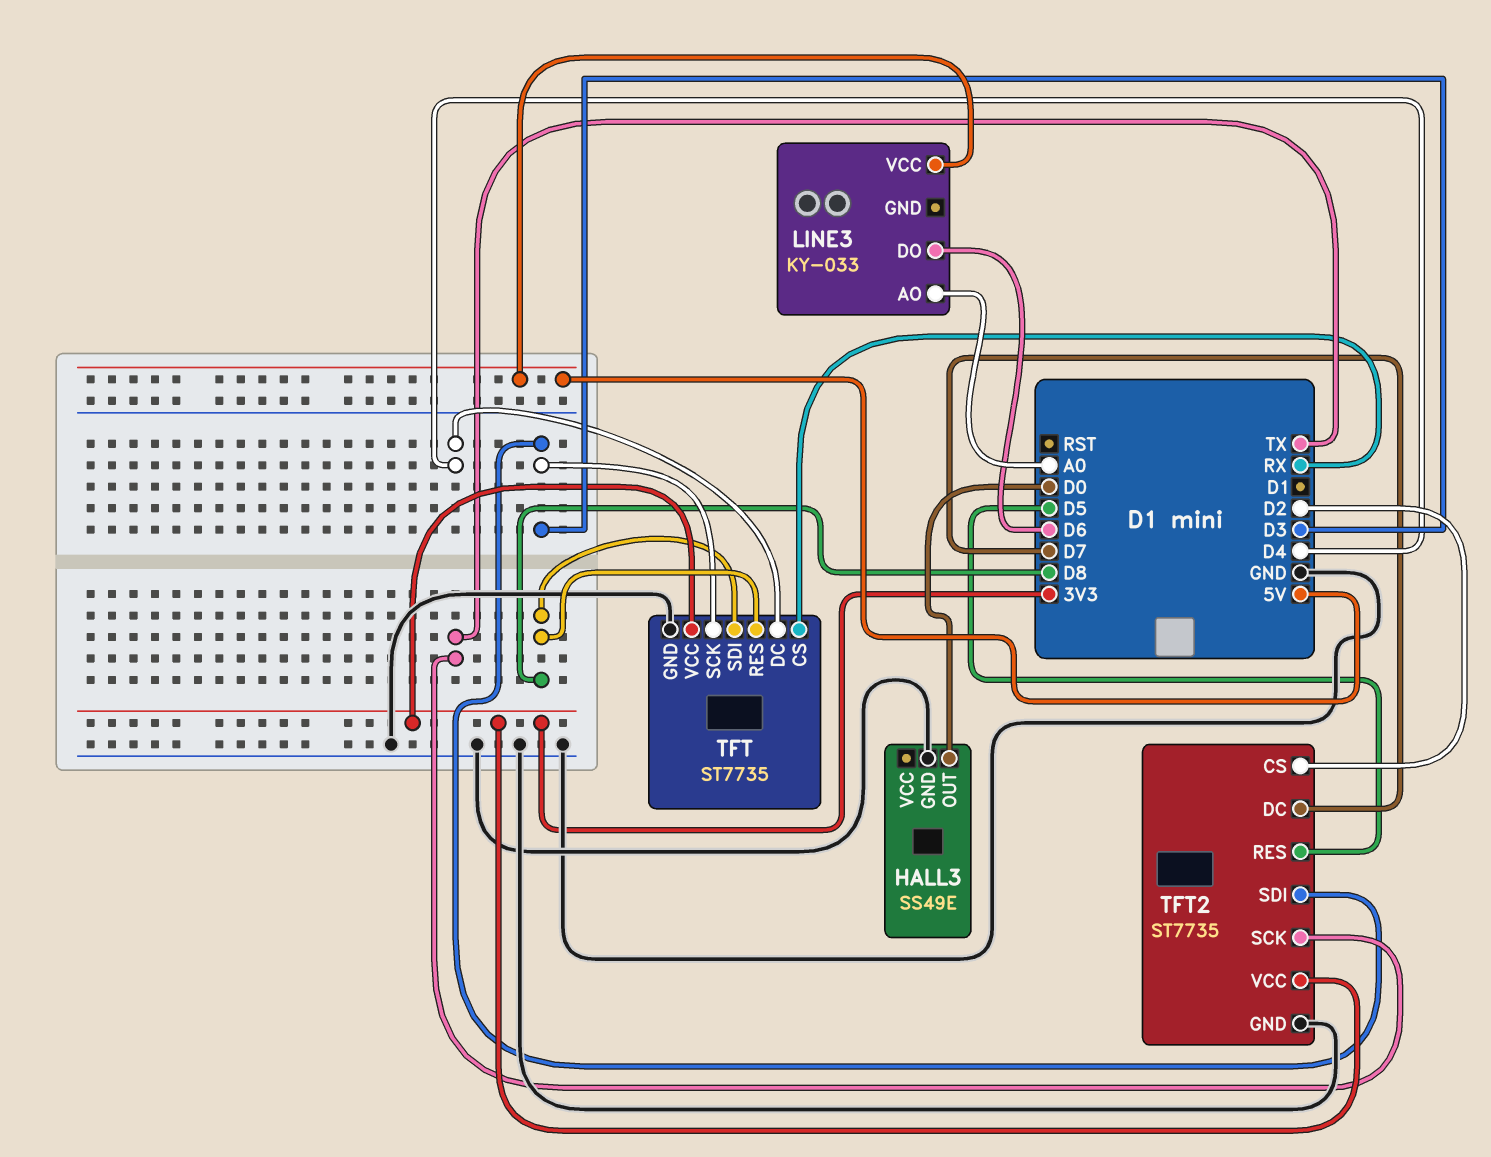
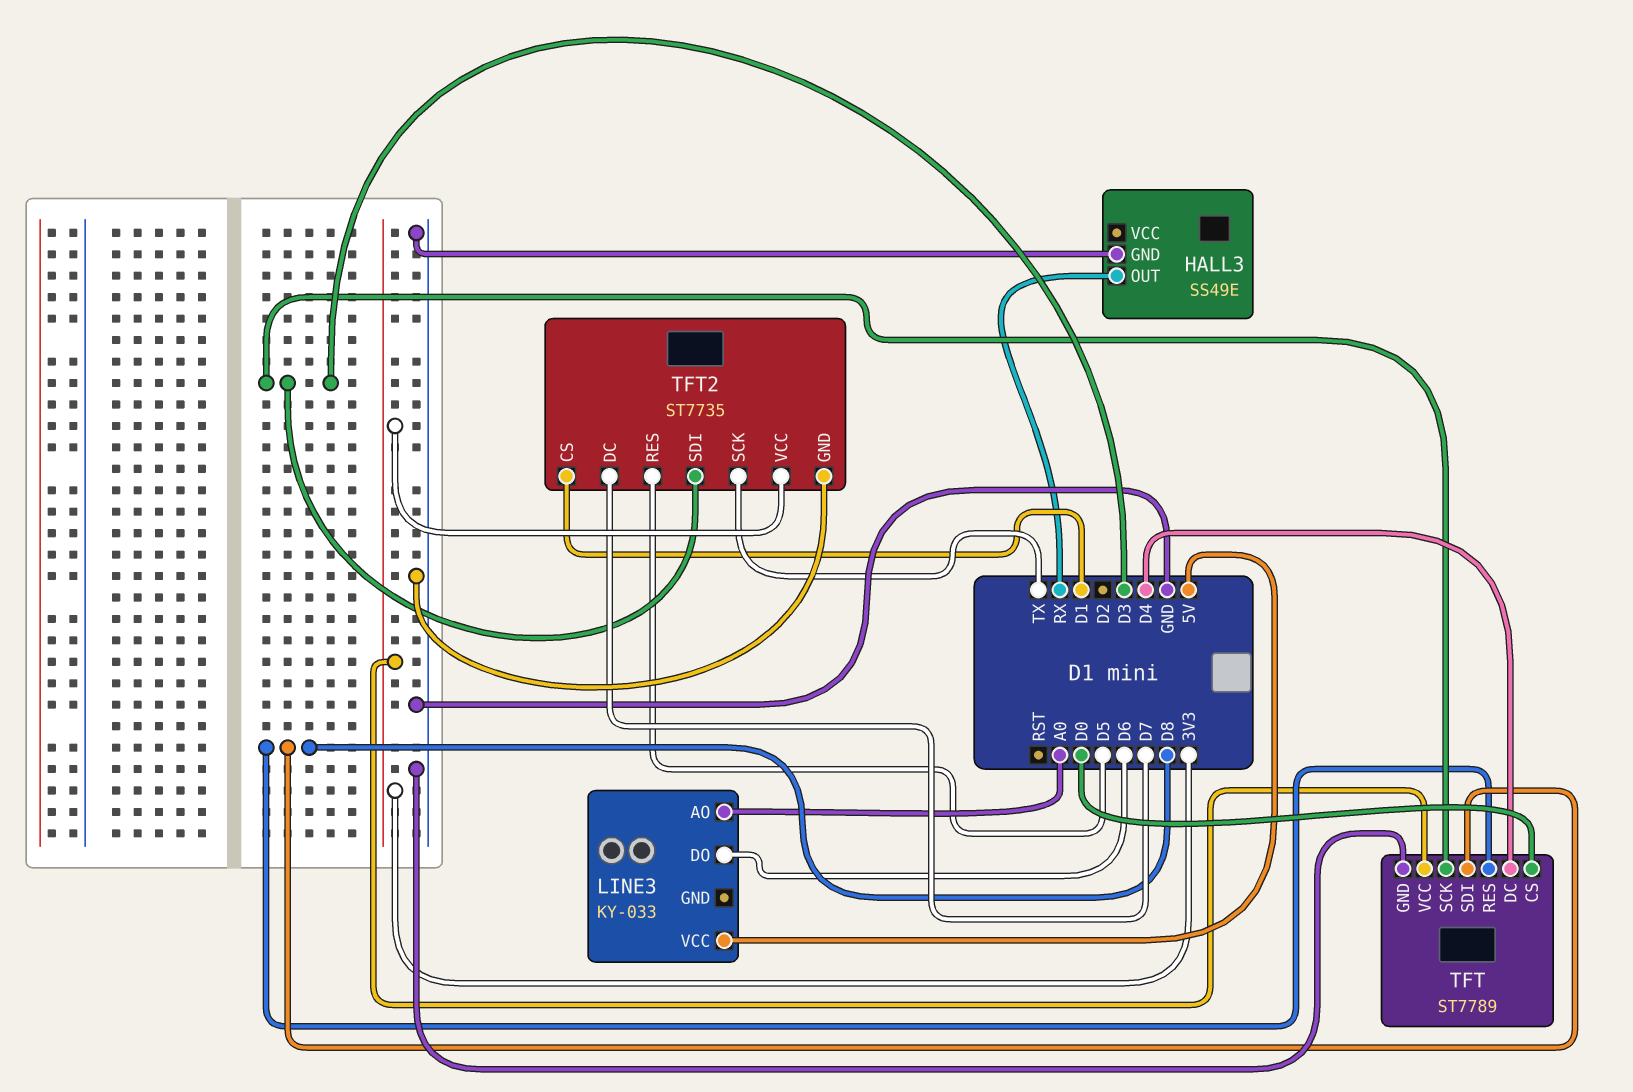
HALL3 pin OUT: D0 -> RX
TFT: ST7735 -> ST7789
TFT pin CS: RX -> D0
TFT2 pin CS: D2 -> D1

